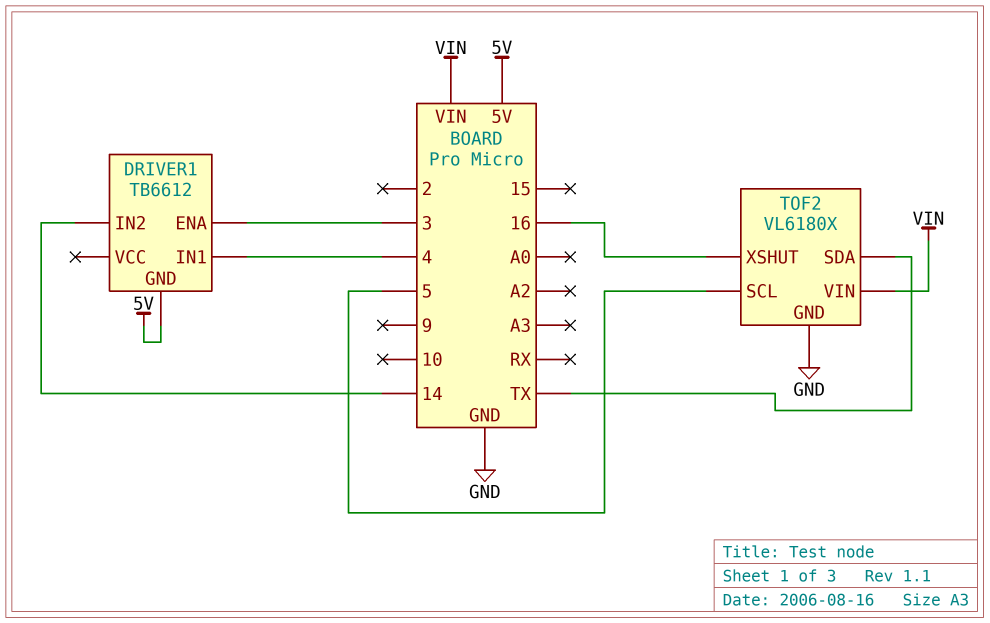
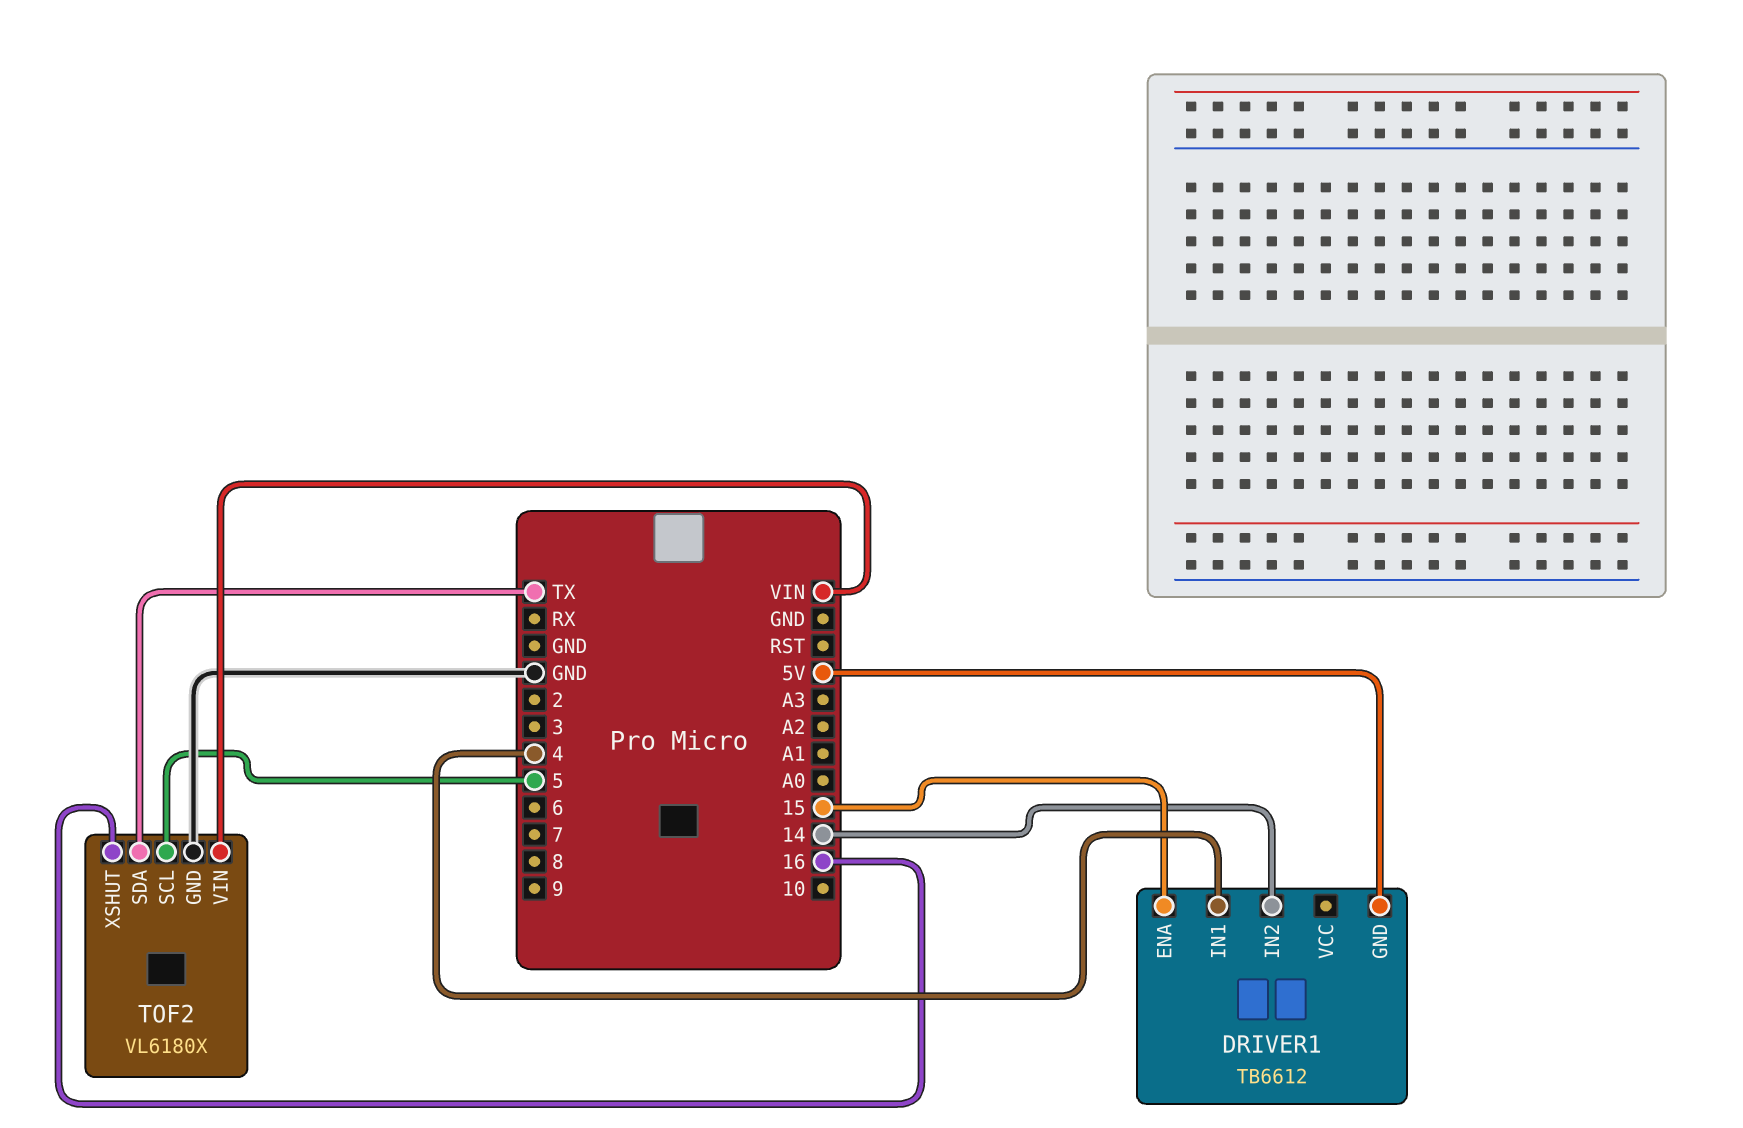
DRIVER1 pin ENA: 3 -> 15

